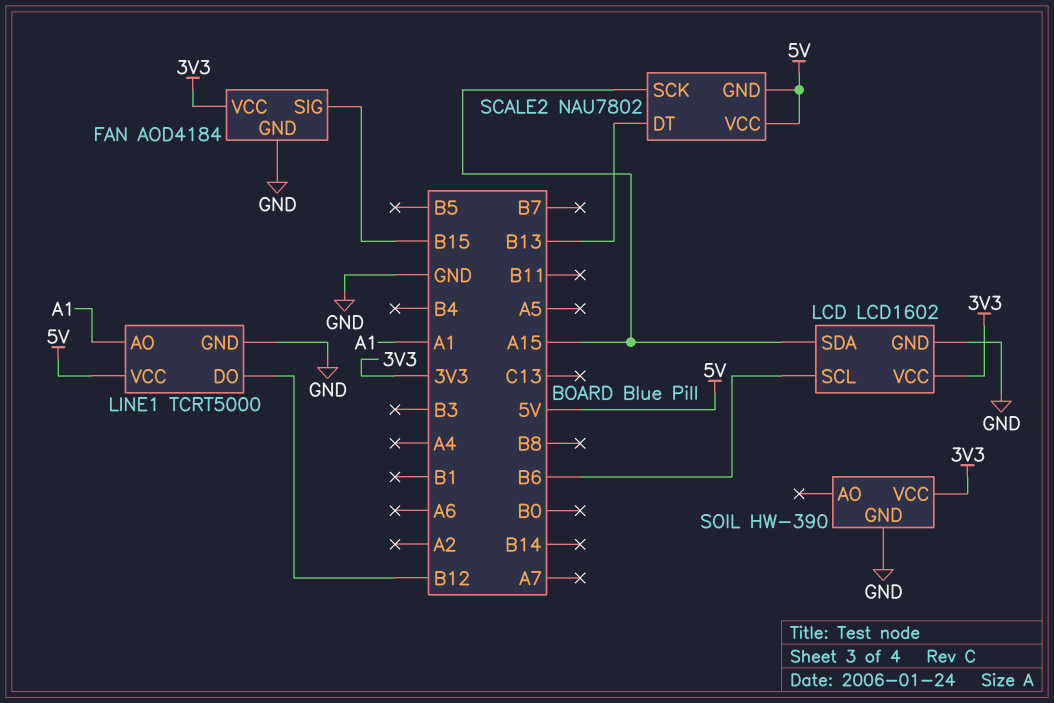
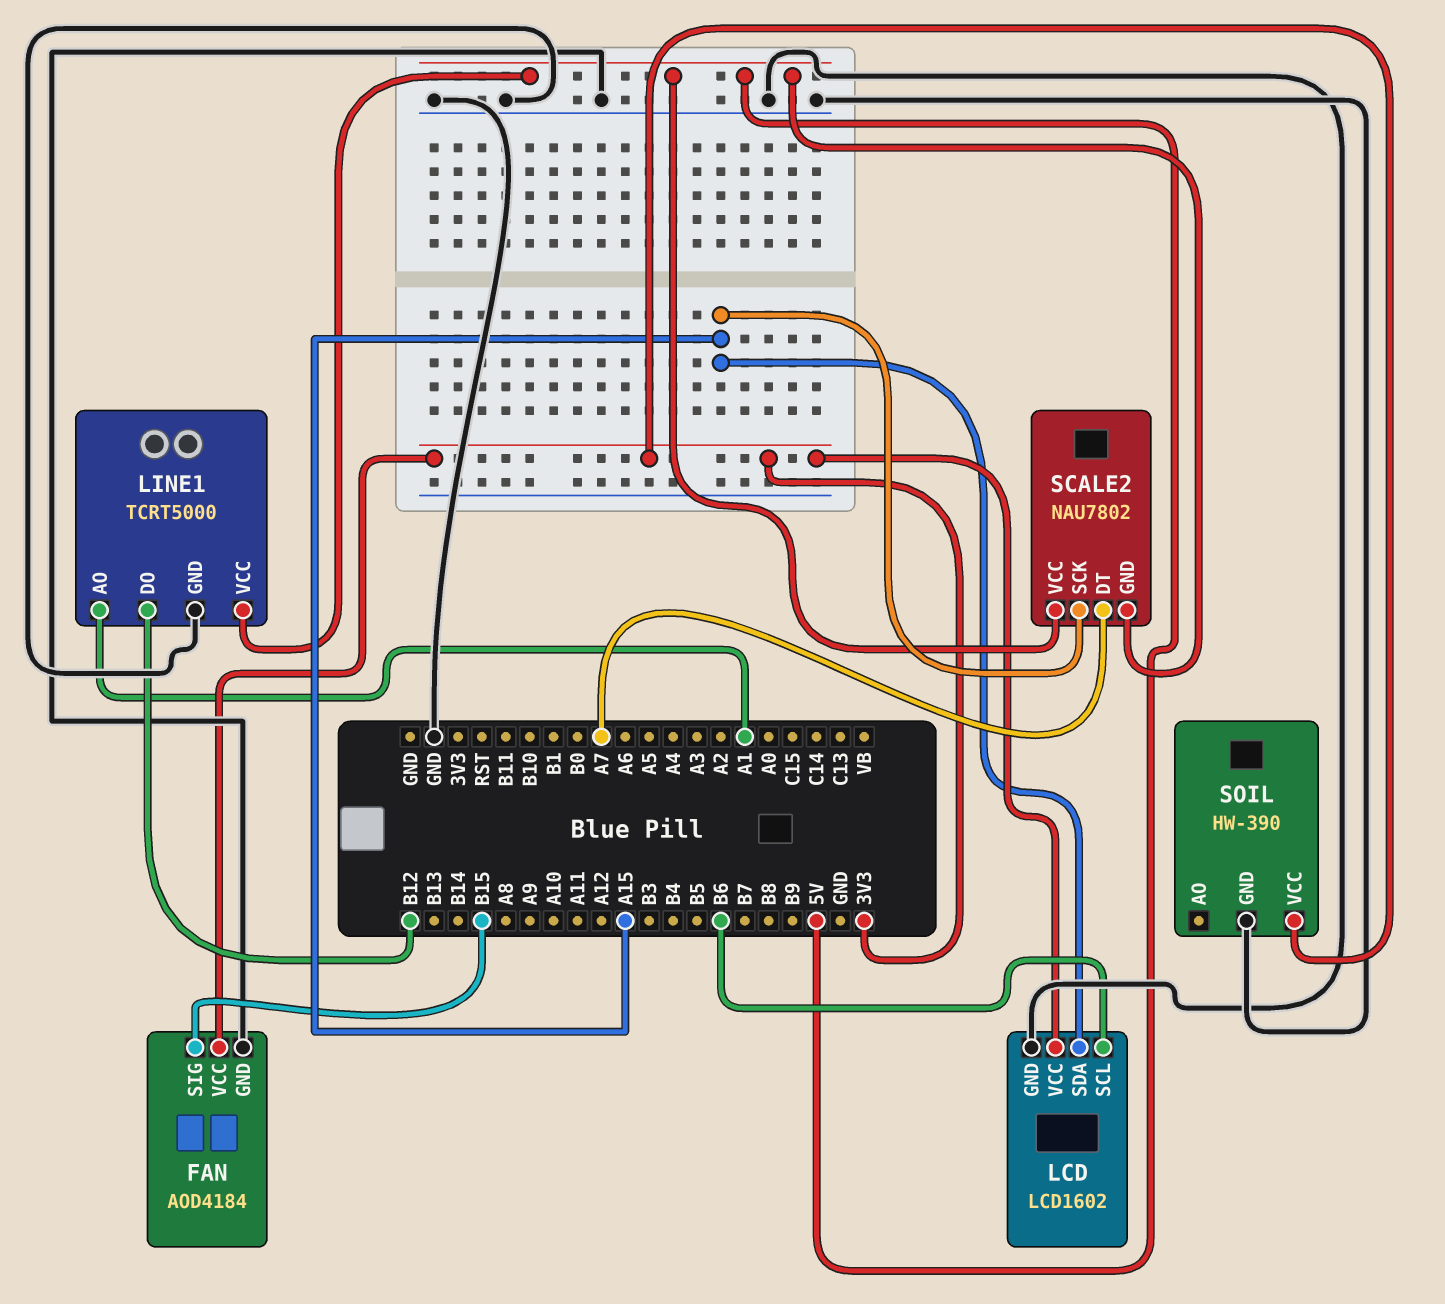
SCALE2 pin DT: B13 -> A7

